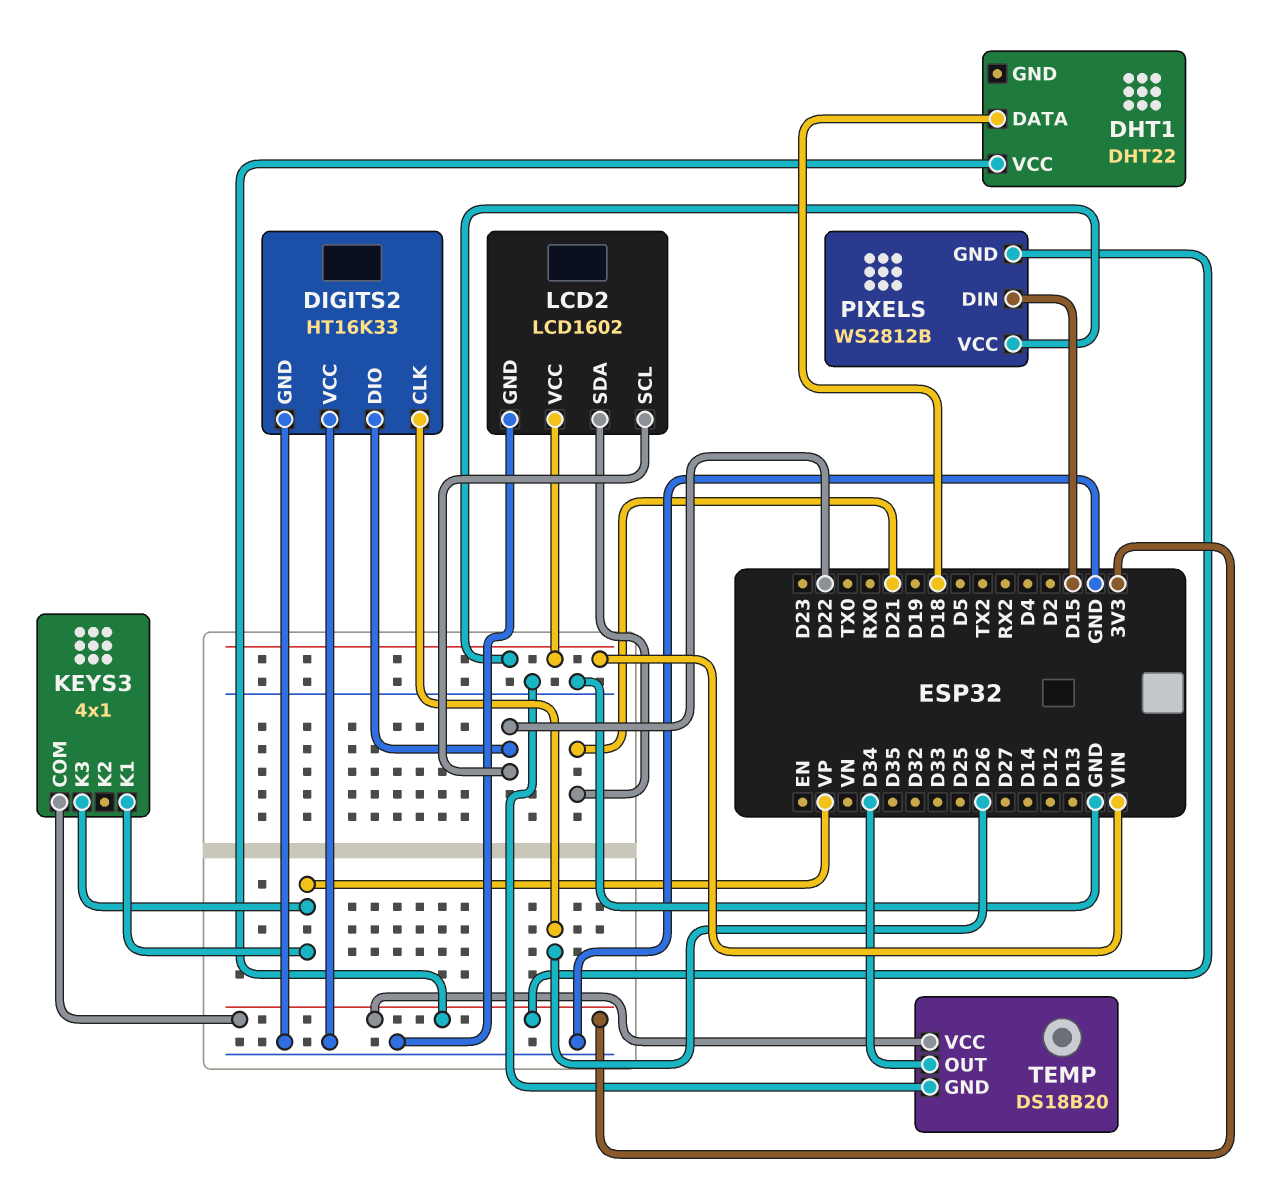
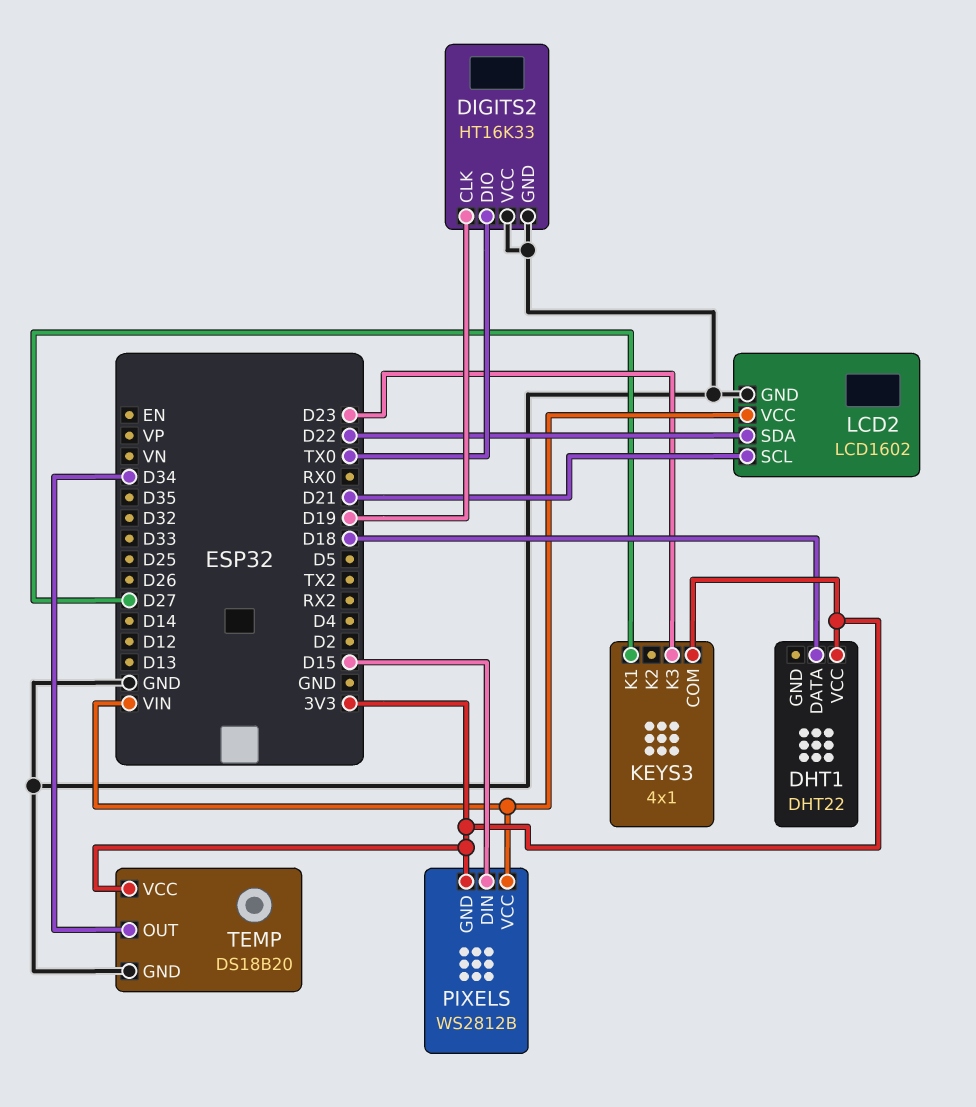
DIGITS2 pin CLK: D26 -> D19
DIGITS2 pin DIO: D22 -> TX0
KEYS3 pin K1: VP -> D27
KEYS3 pin K3: VP -> D23
LCD2 pin SCL: D22 -> D21
LCD2 pin SDA: D21 -> D22

